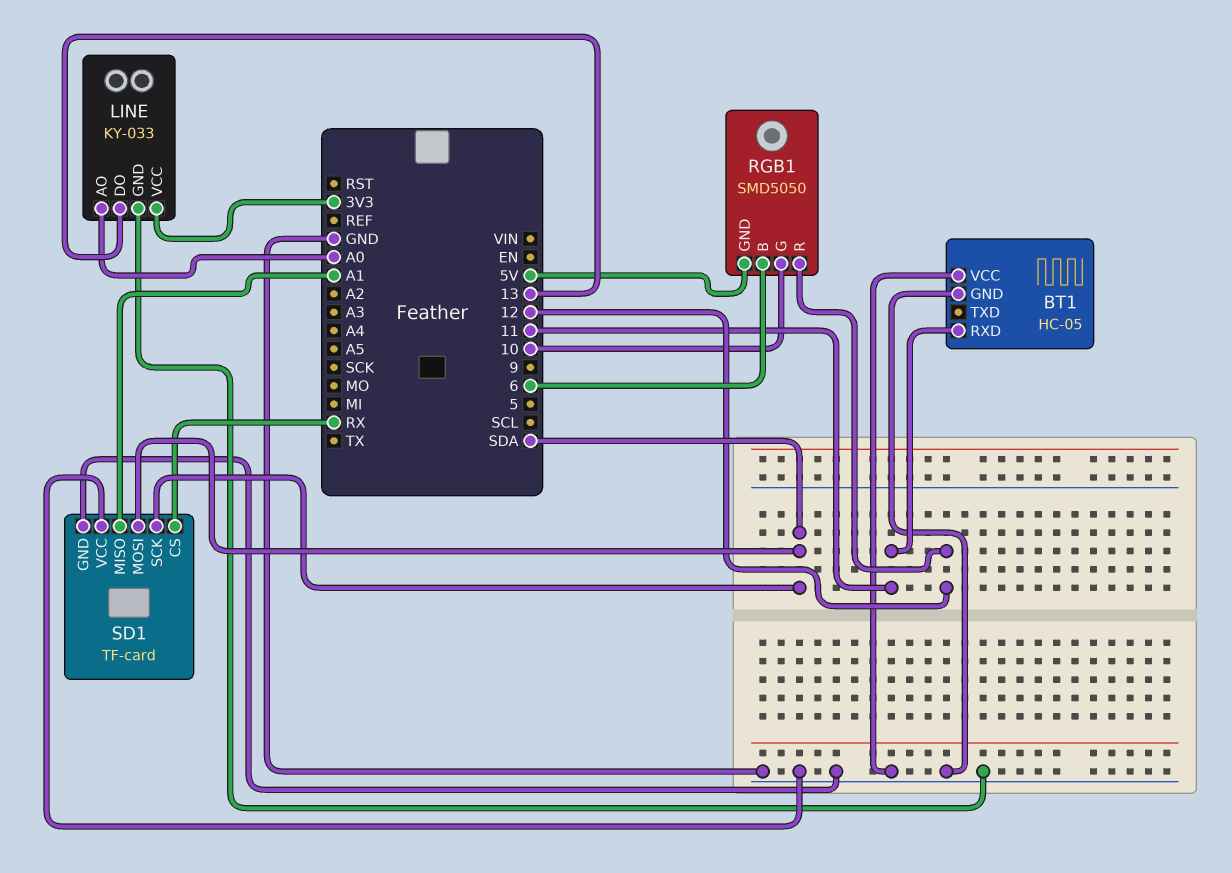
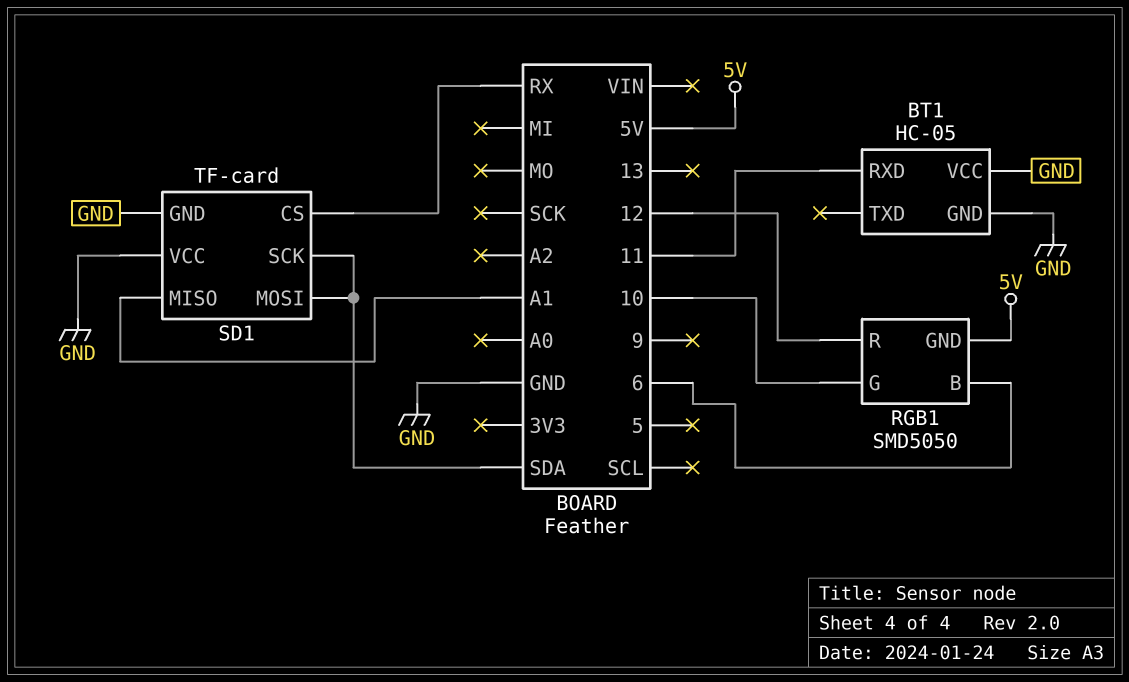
LINE: KY-033 -> none
LINE pin AO: A0 -> none
LINE pin DO: 13 -> none
LINE pin GND: GND -> none
LINE pin VCC: 3V3 -> none

